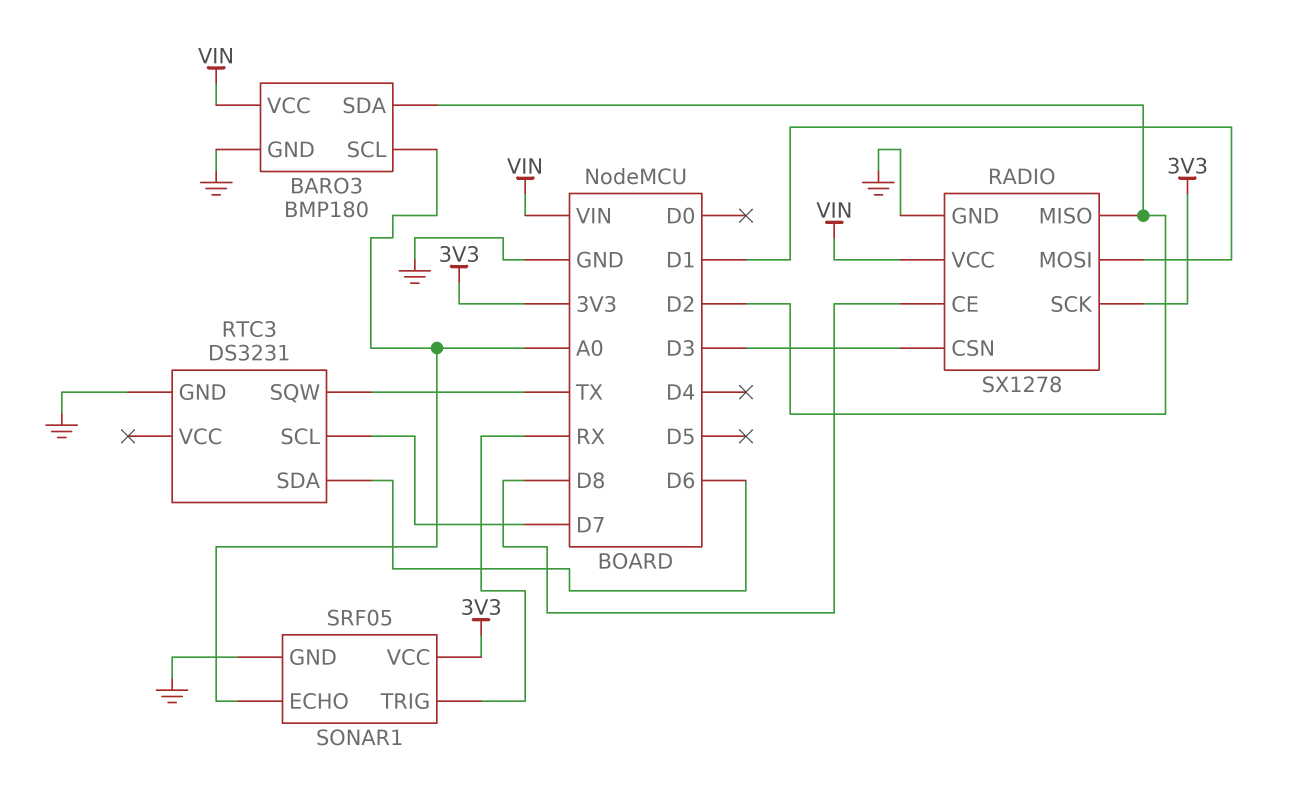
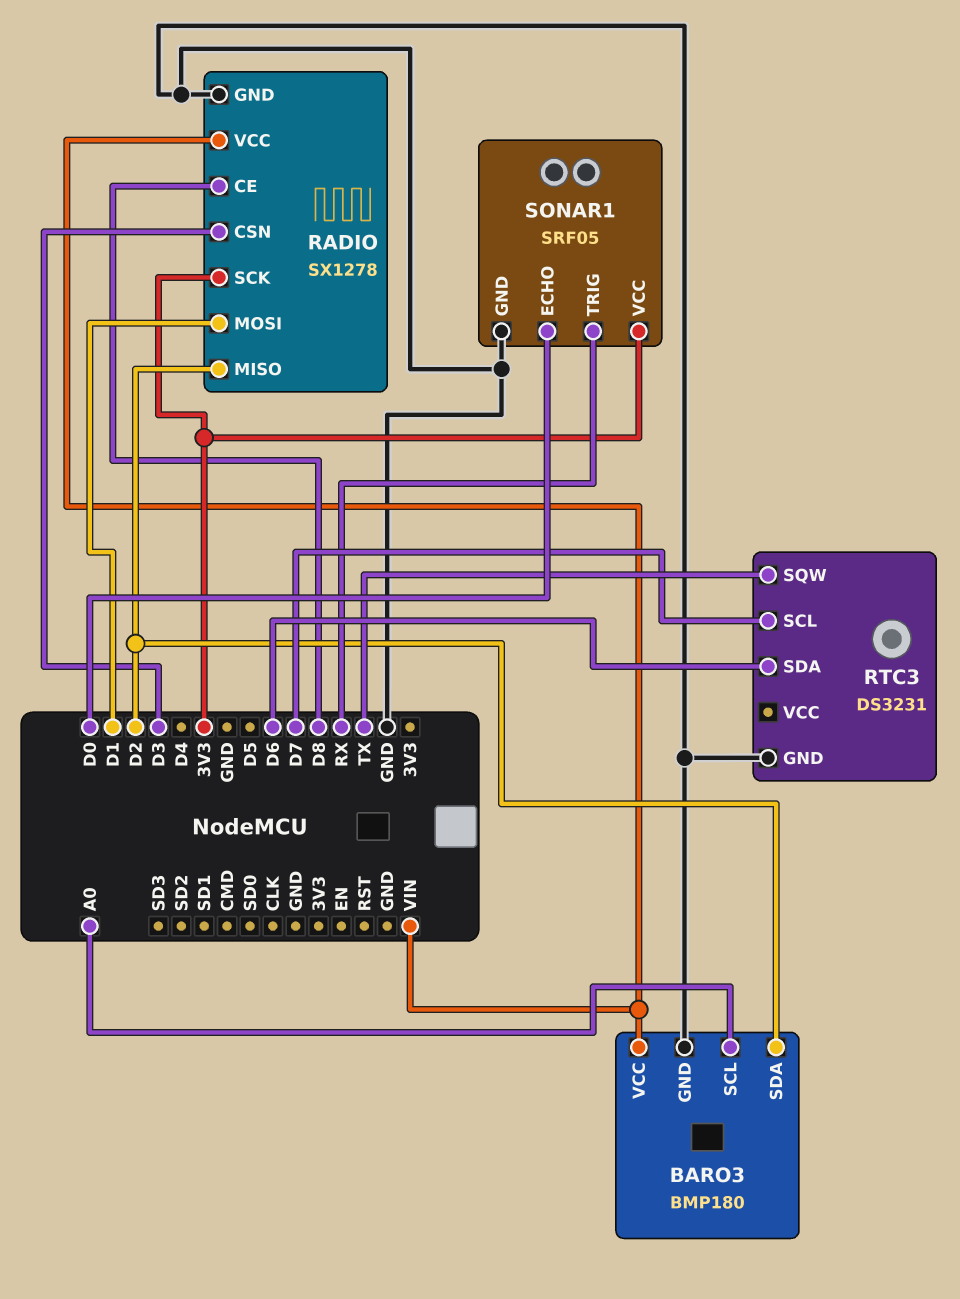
SONAR1 pin ECHO: A0 -> D0

